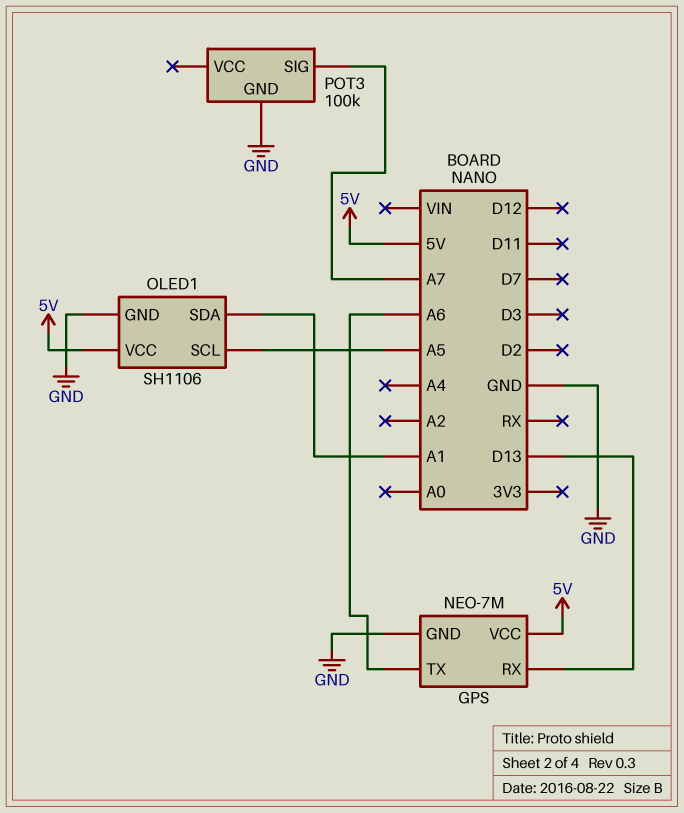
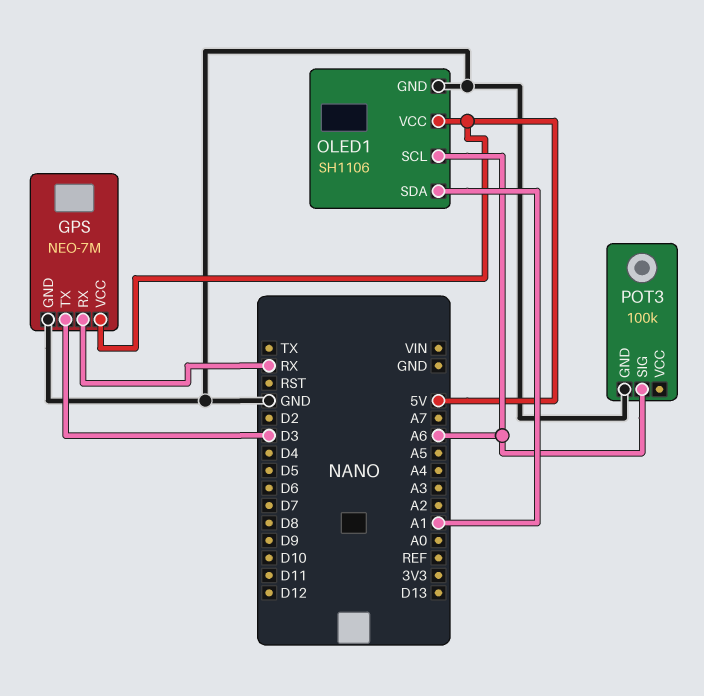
GPS pin RX: D13 -> RX
GPS pin TX: A6 -> D3
OLED1 pin SCL: A5 -> A6
POT3 pin SIG: A7 -> A6

